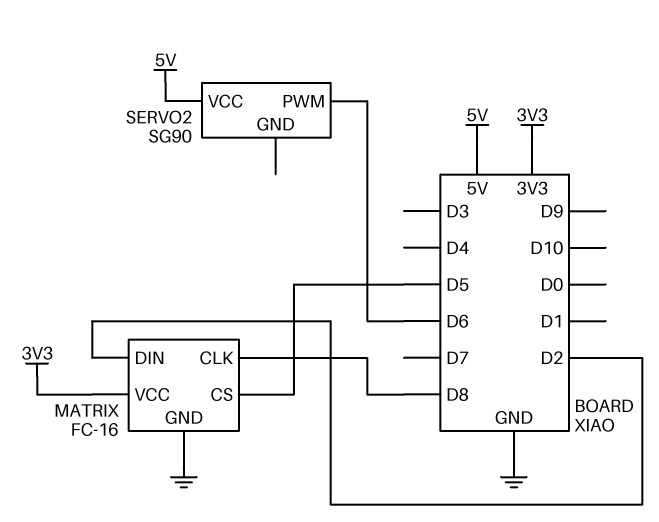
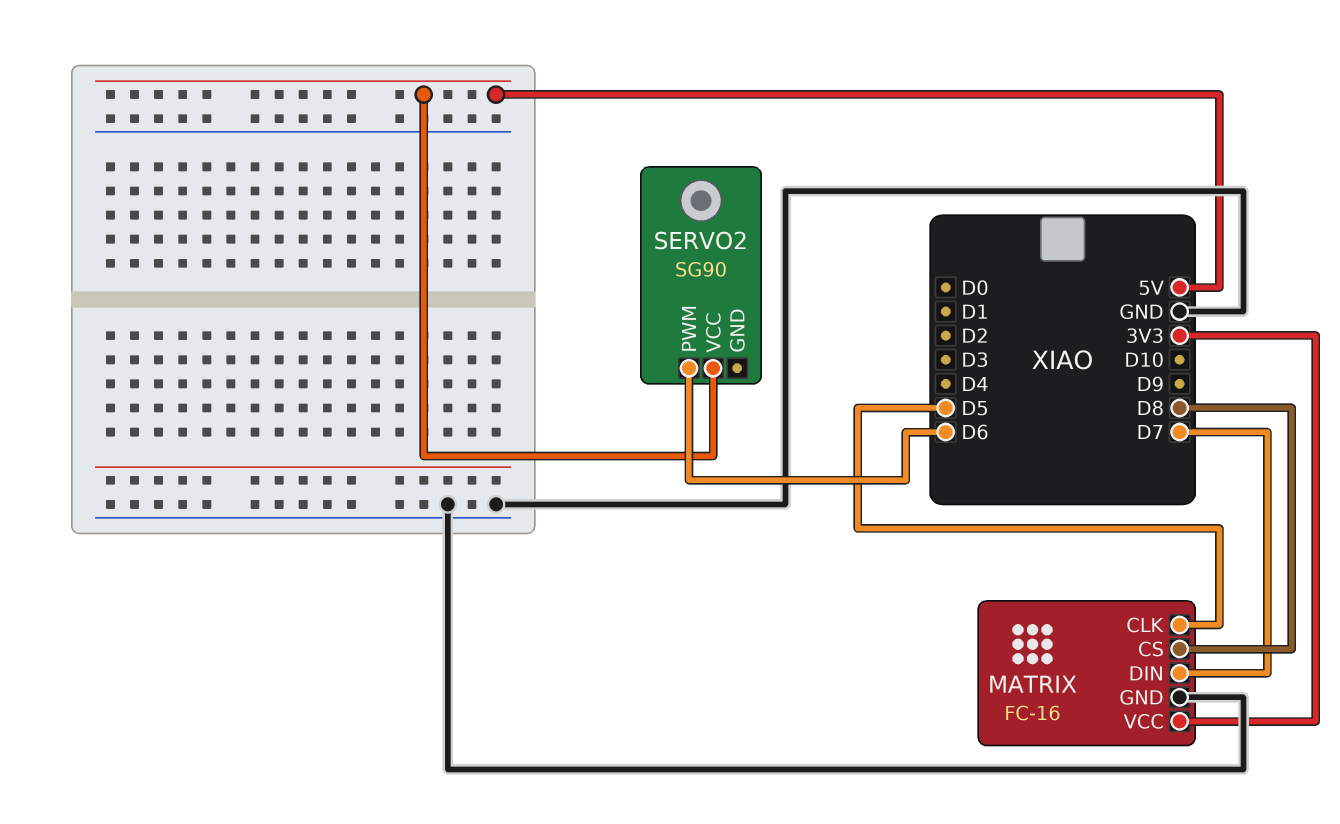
MATRIX pin CLK: D8 -> D5
MATRIX pin CS: D5 -> D8
MATRIX pin DIN: D2 -> D7

